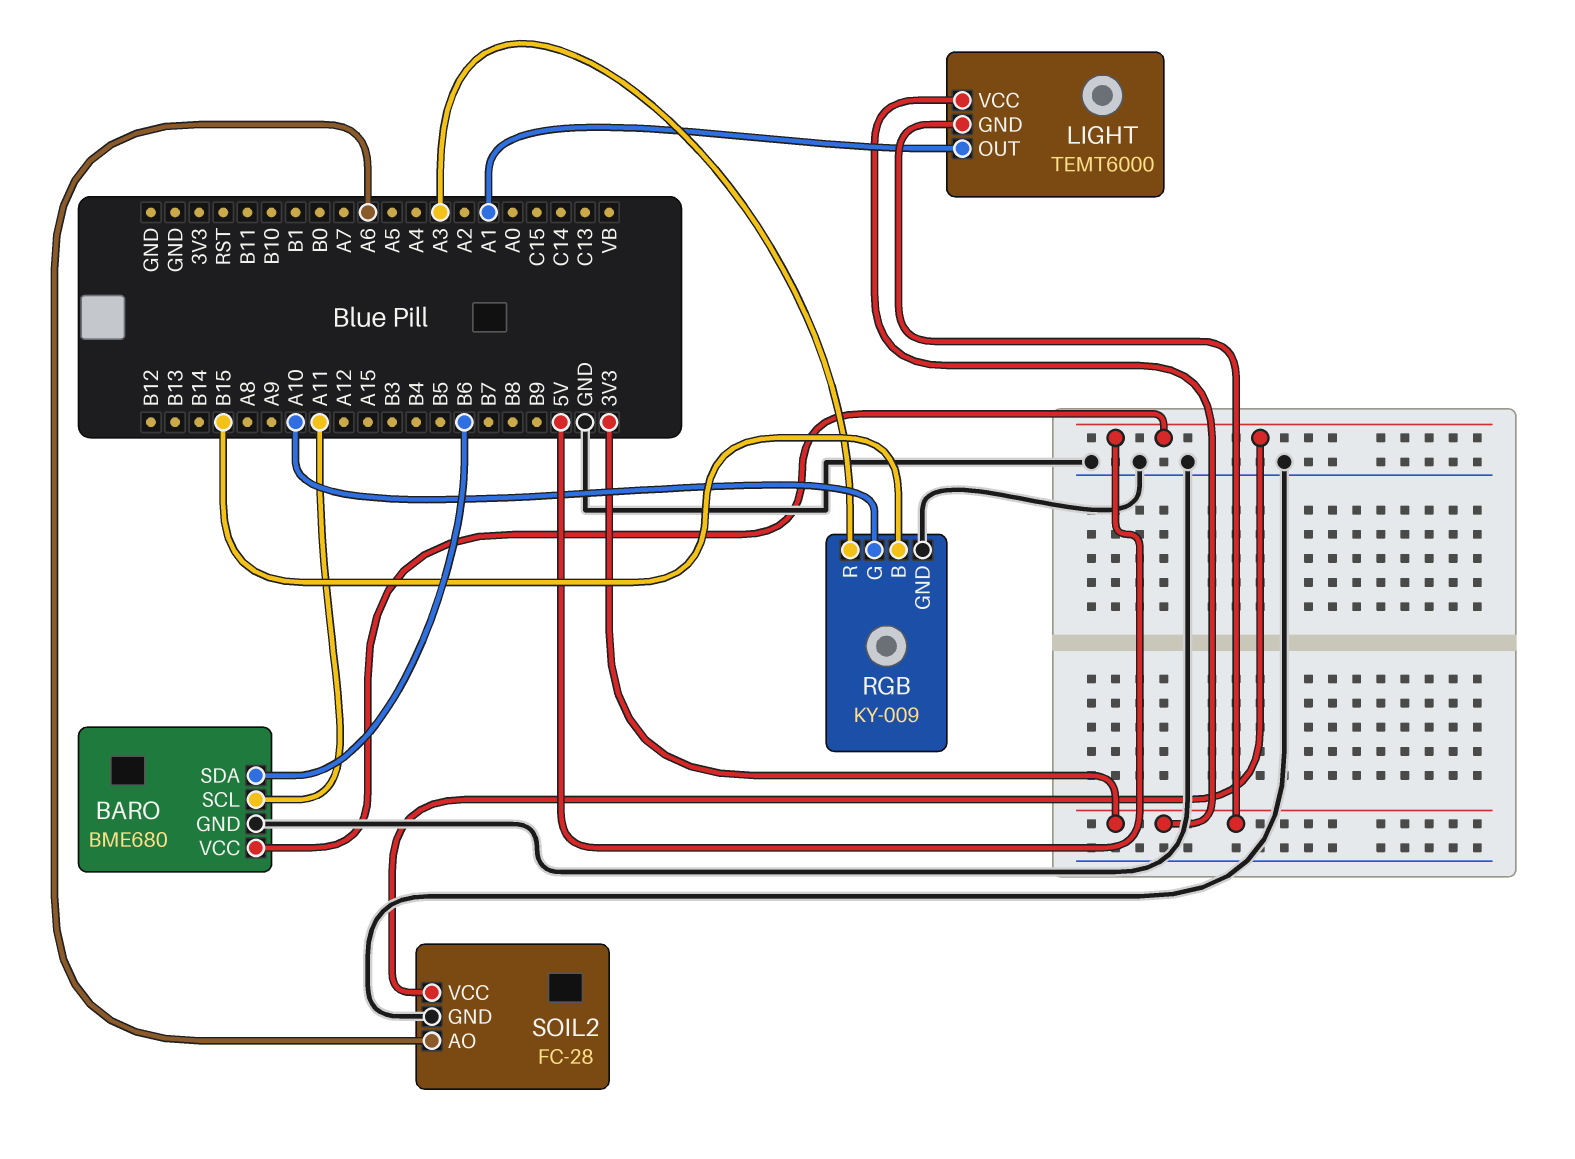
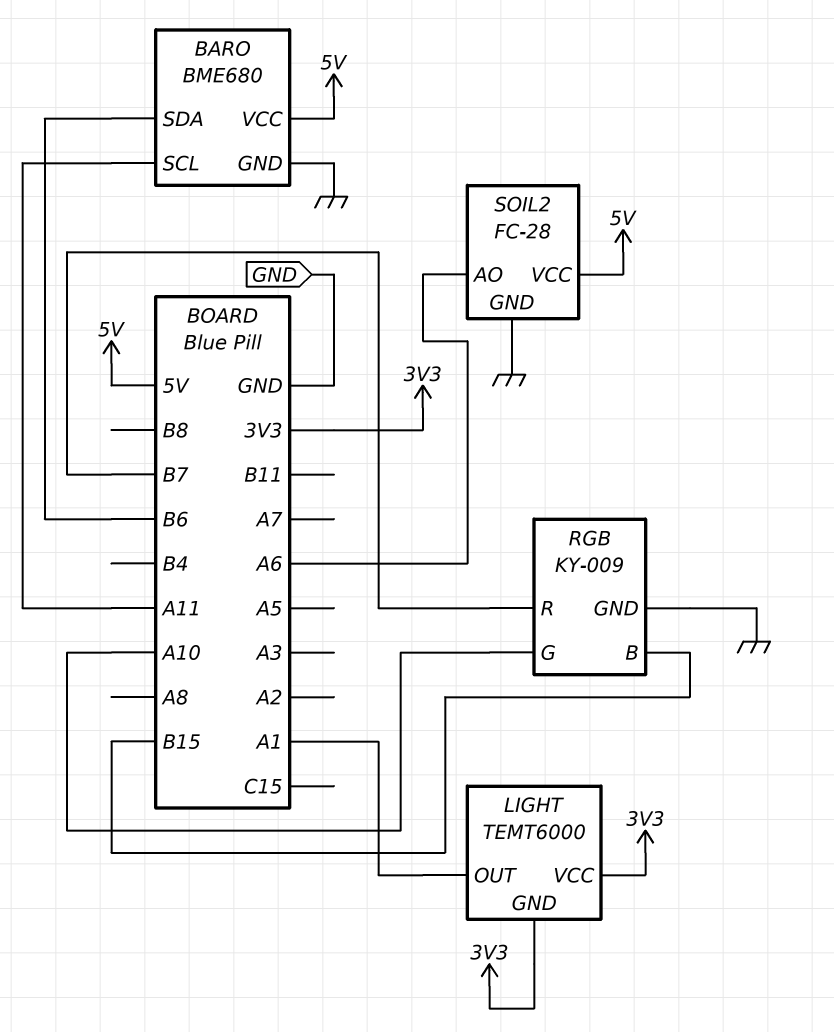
RGB pin R: A3 -> B7

